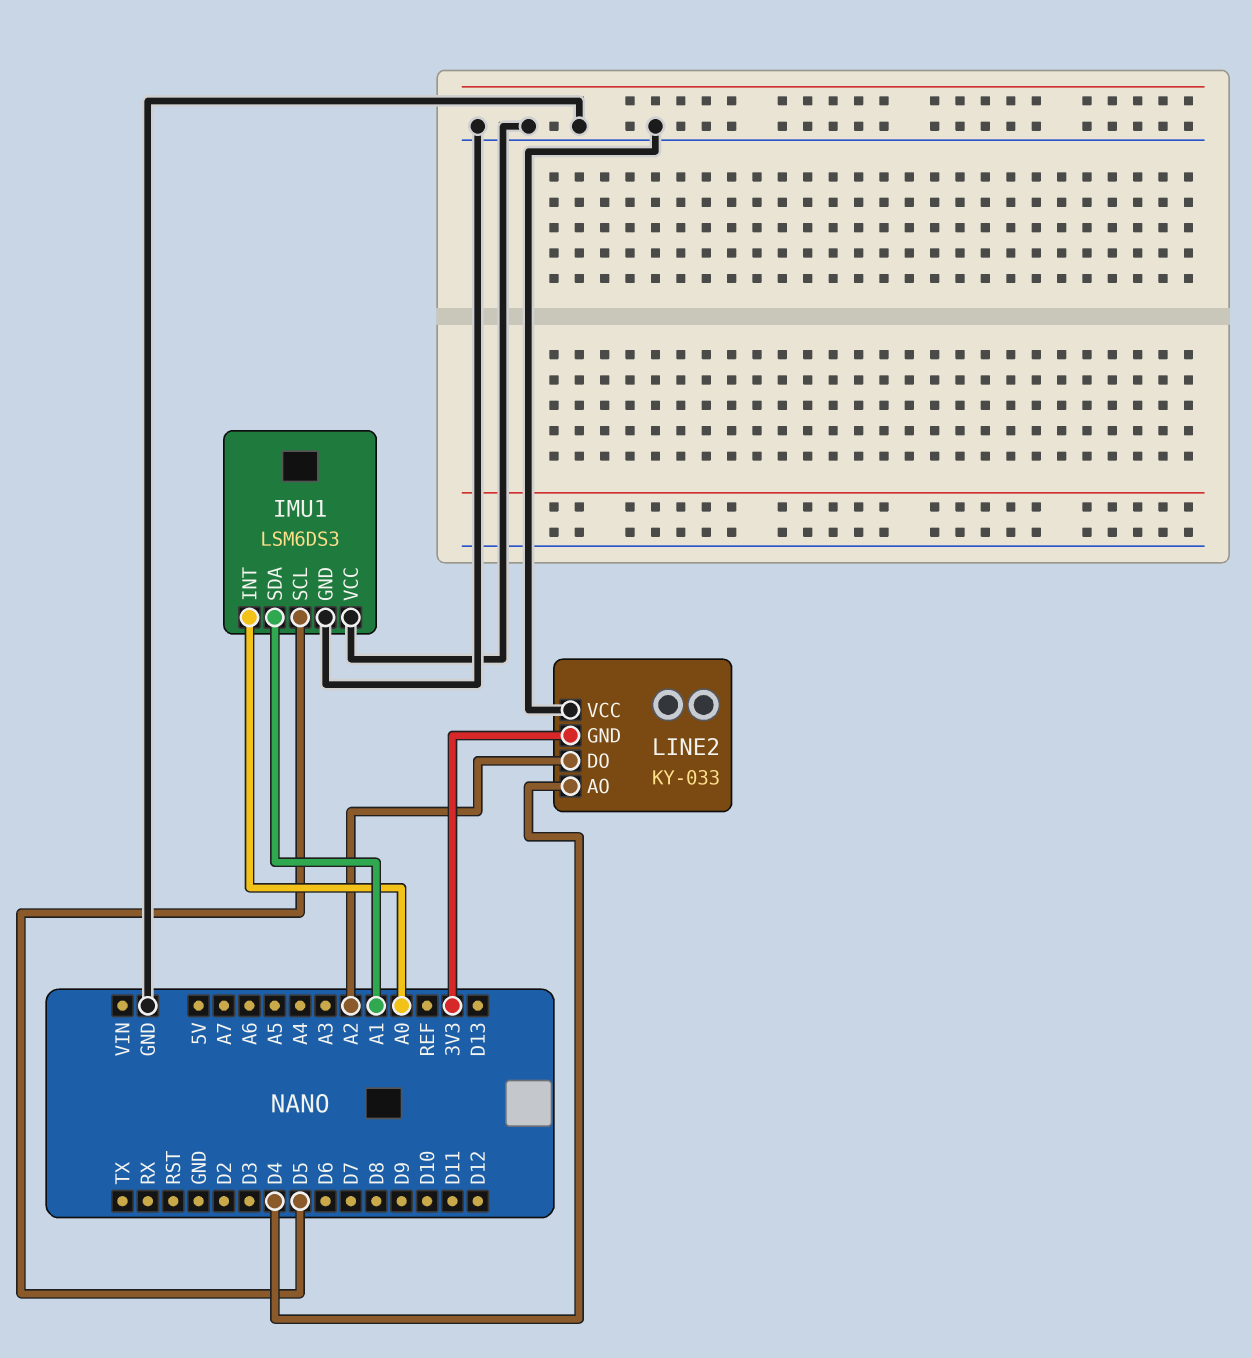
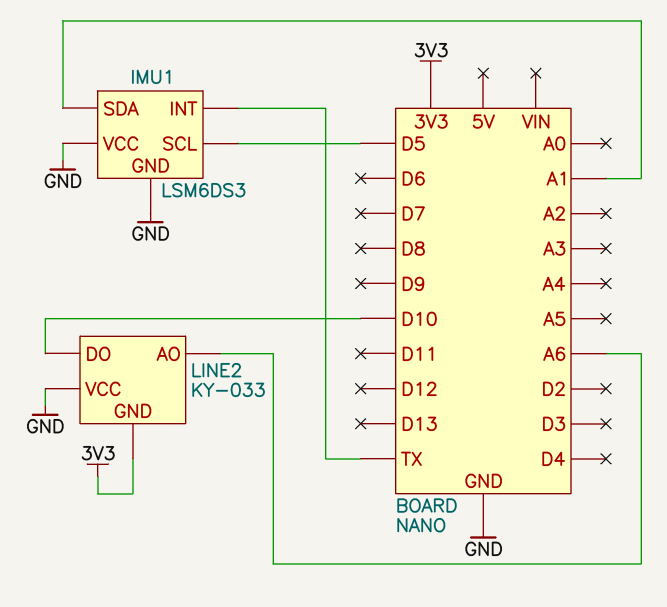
IMU1 pin INT: A0 -> TX
LINE2 pin AO: D4 -> A6
LINE2 pin DO: A2 -> D10

